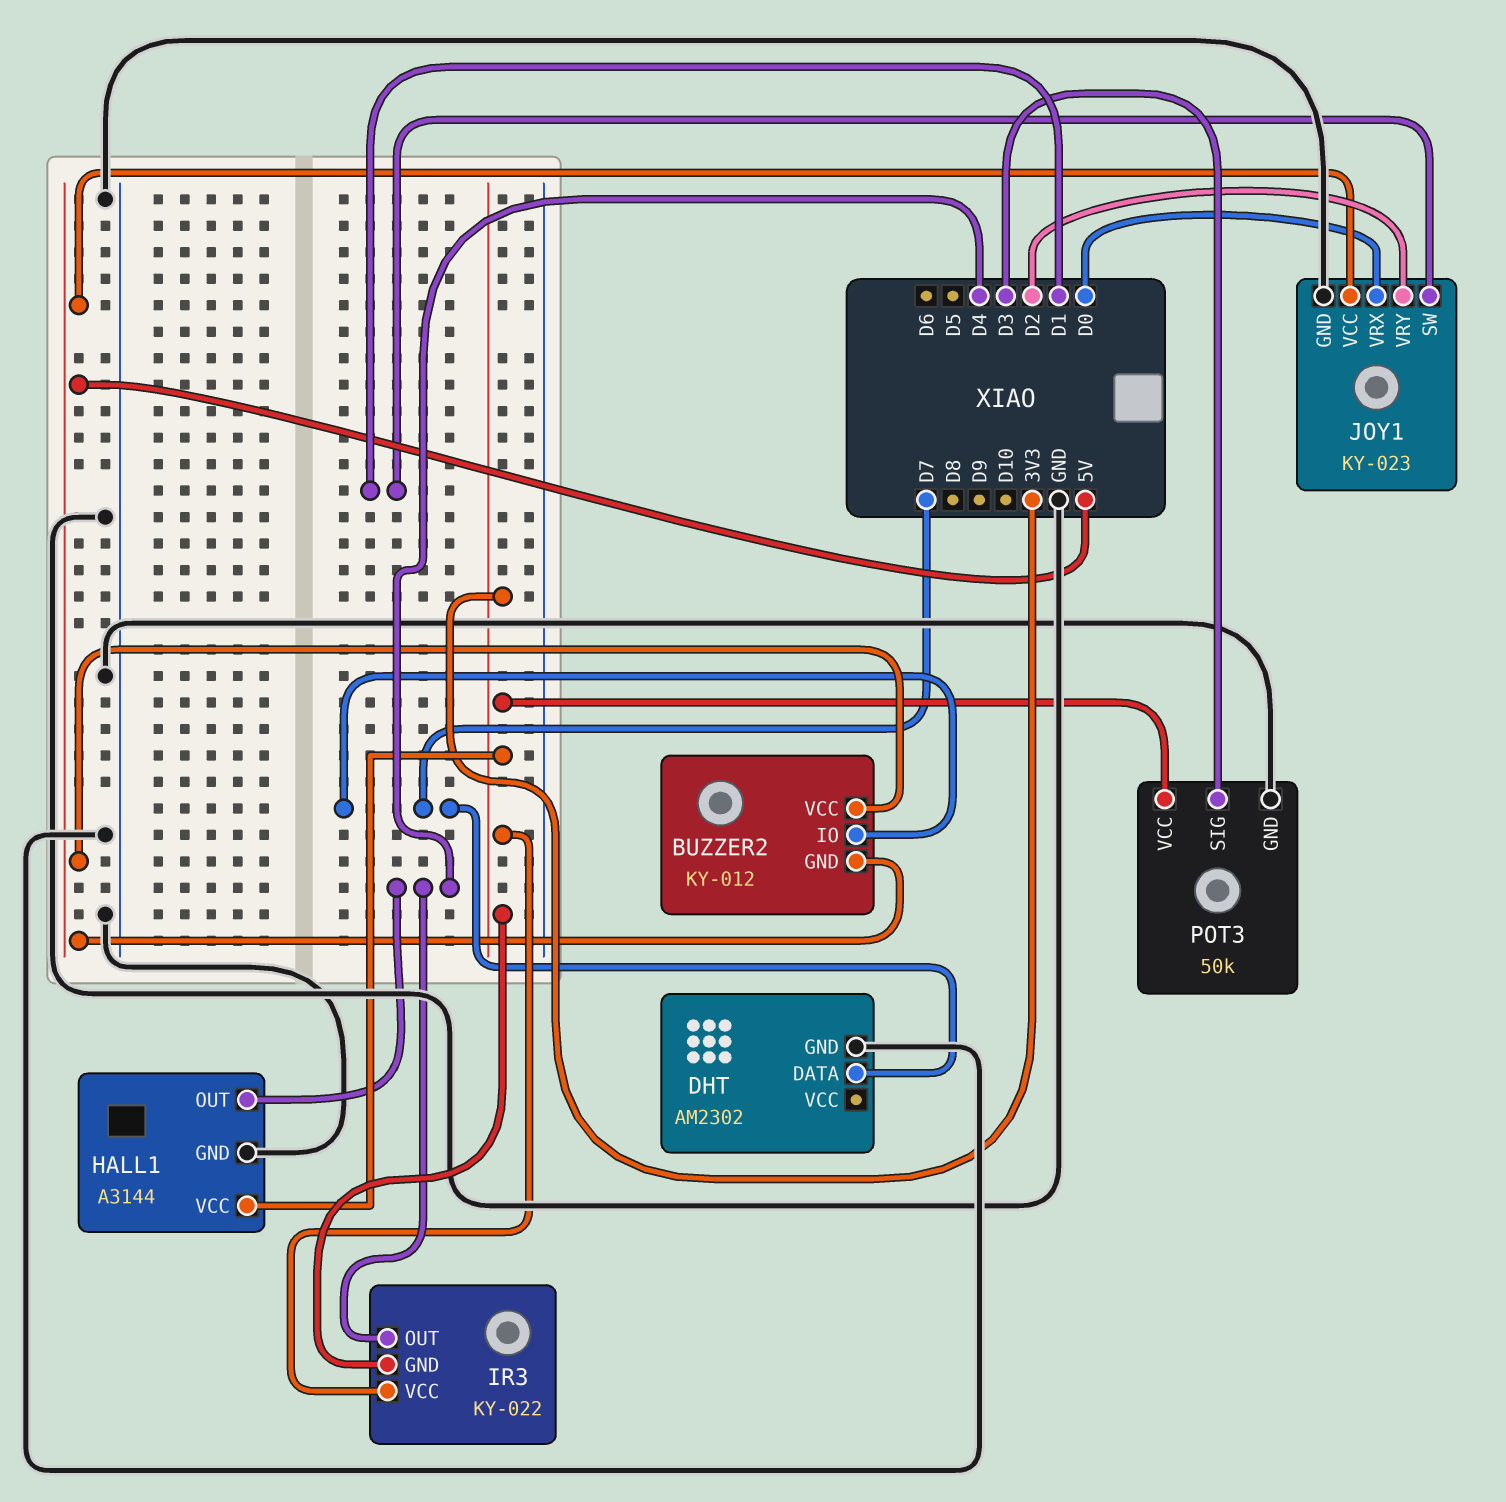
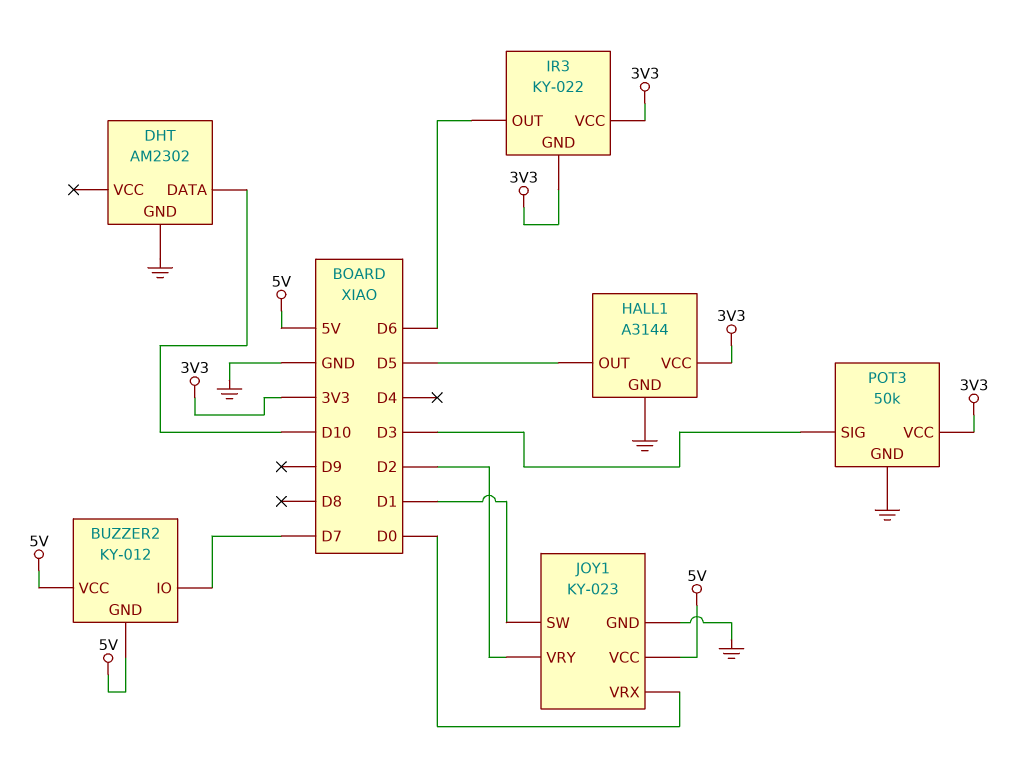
DHT pin DATA: D7 -> D10
HALL1 pin OUT: D4 -> D5
IR3 pin OUT: D4 -> D6

